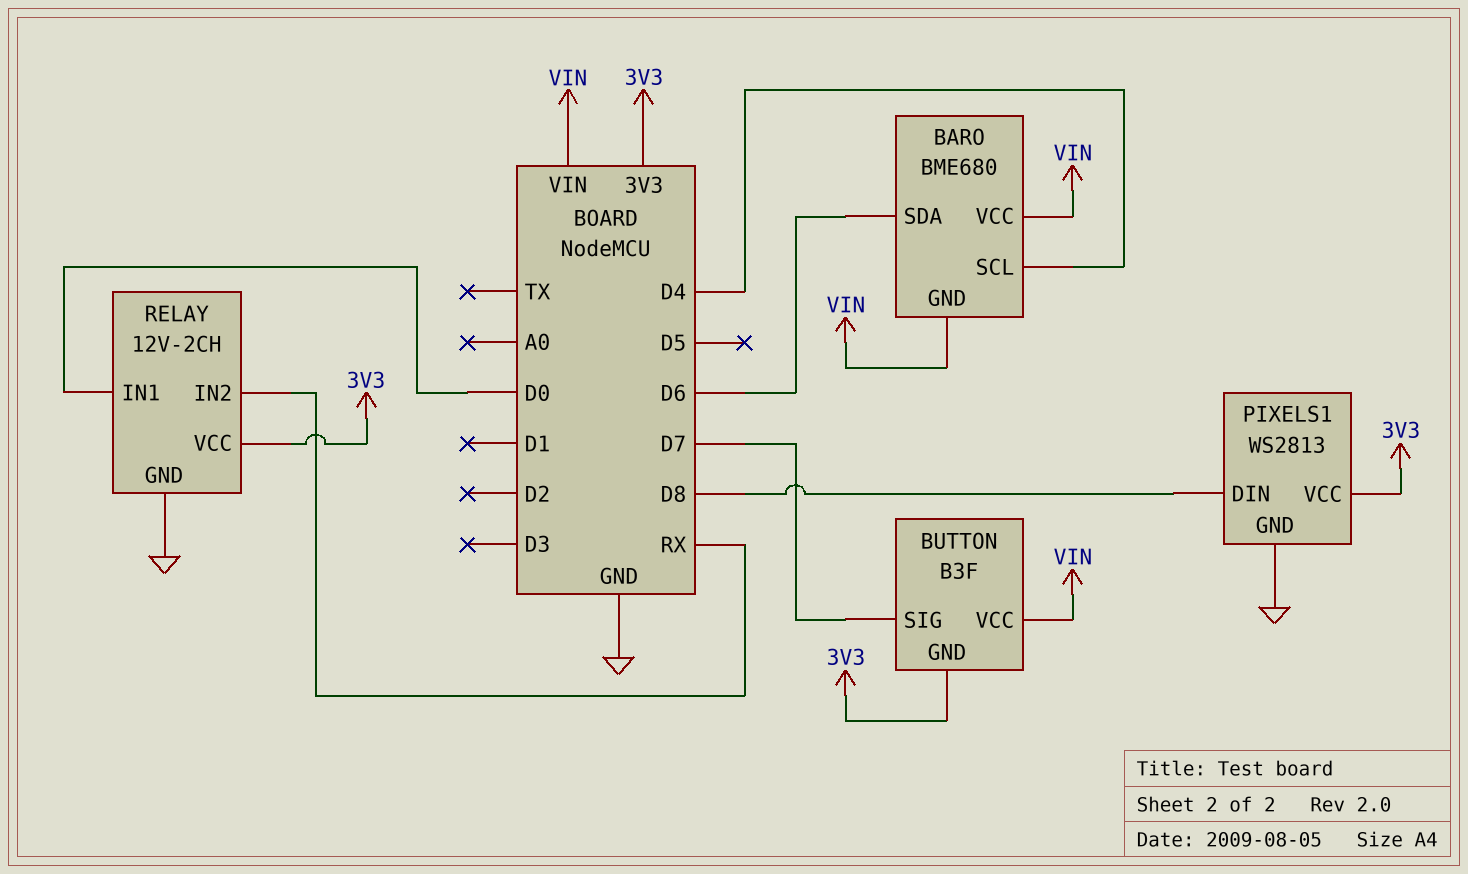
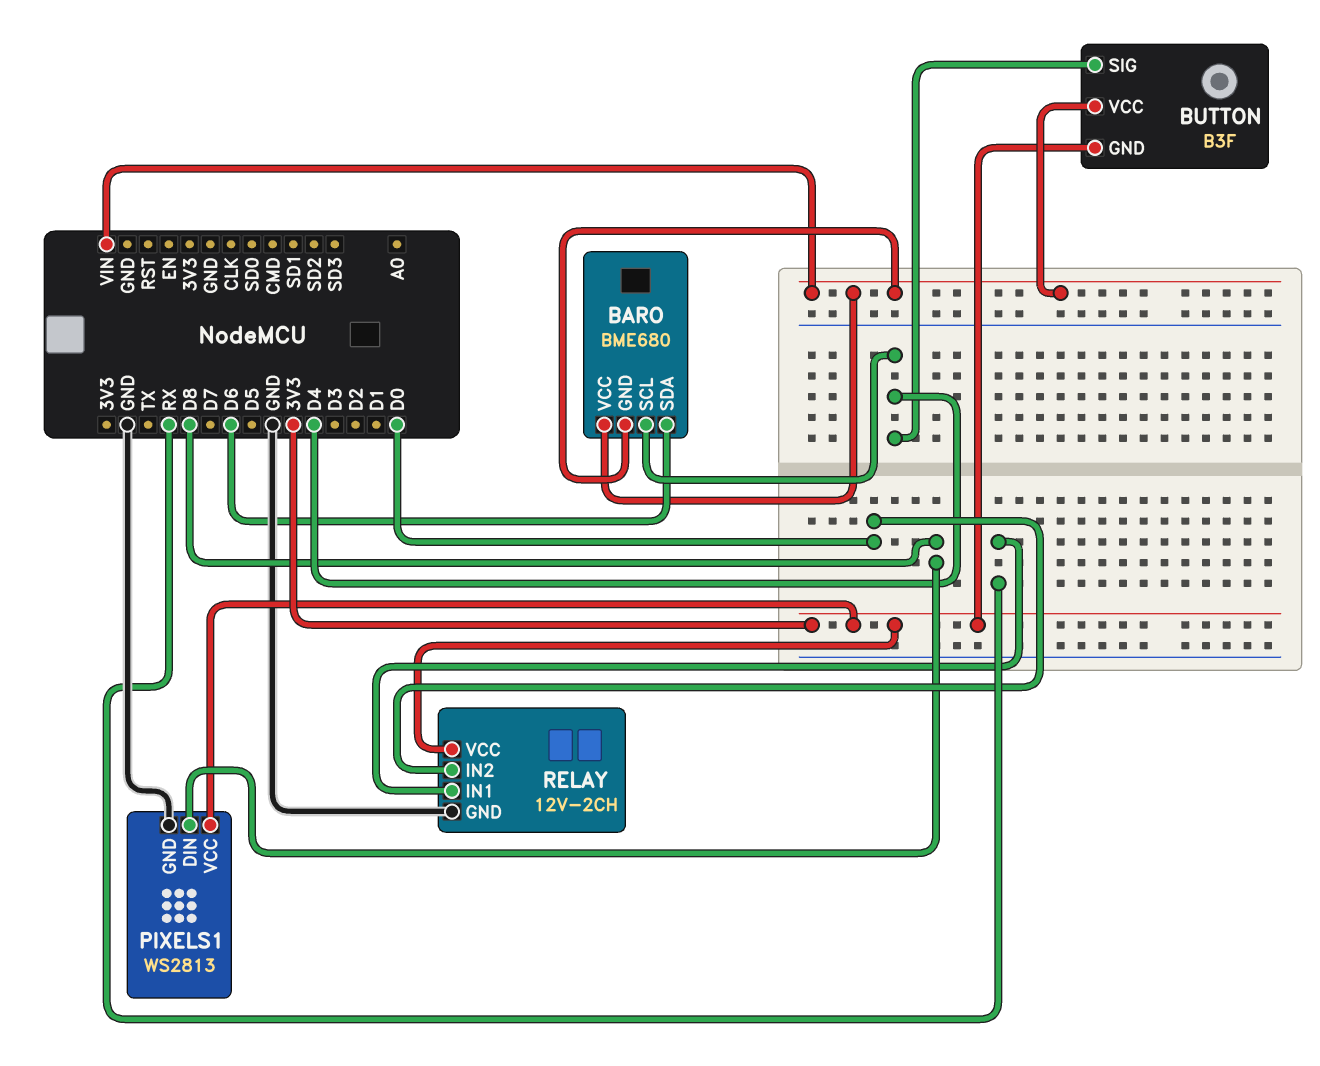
BUTTON pin SIG: D7 -> D4
RELAY pin IN1: D0 -> RX
RELAY pin IN2: RX -> D0

